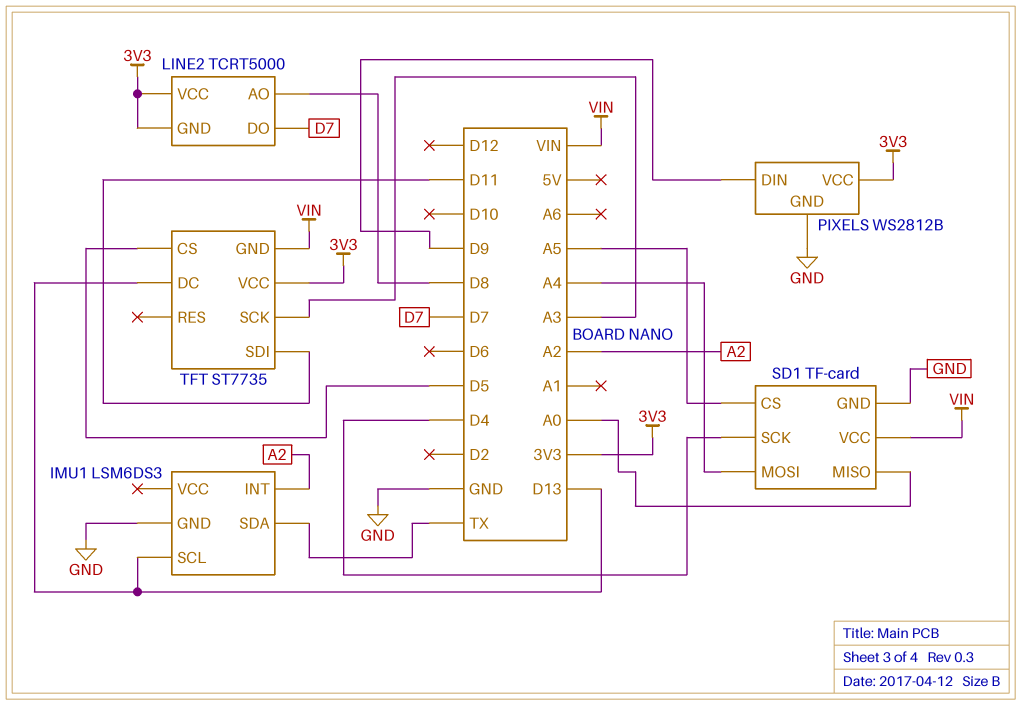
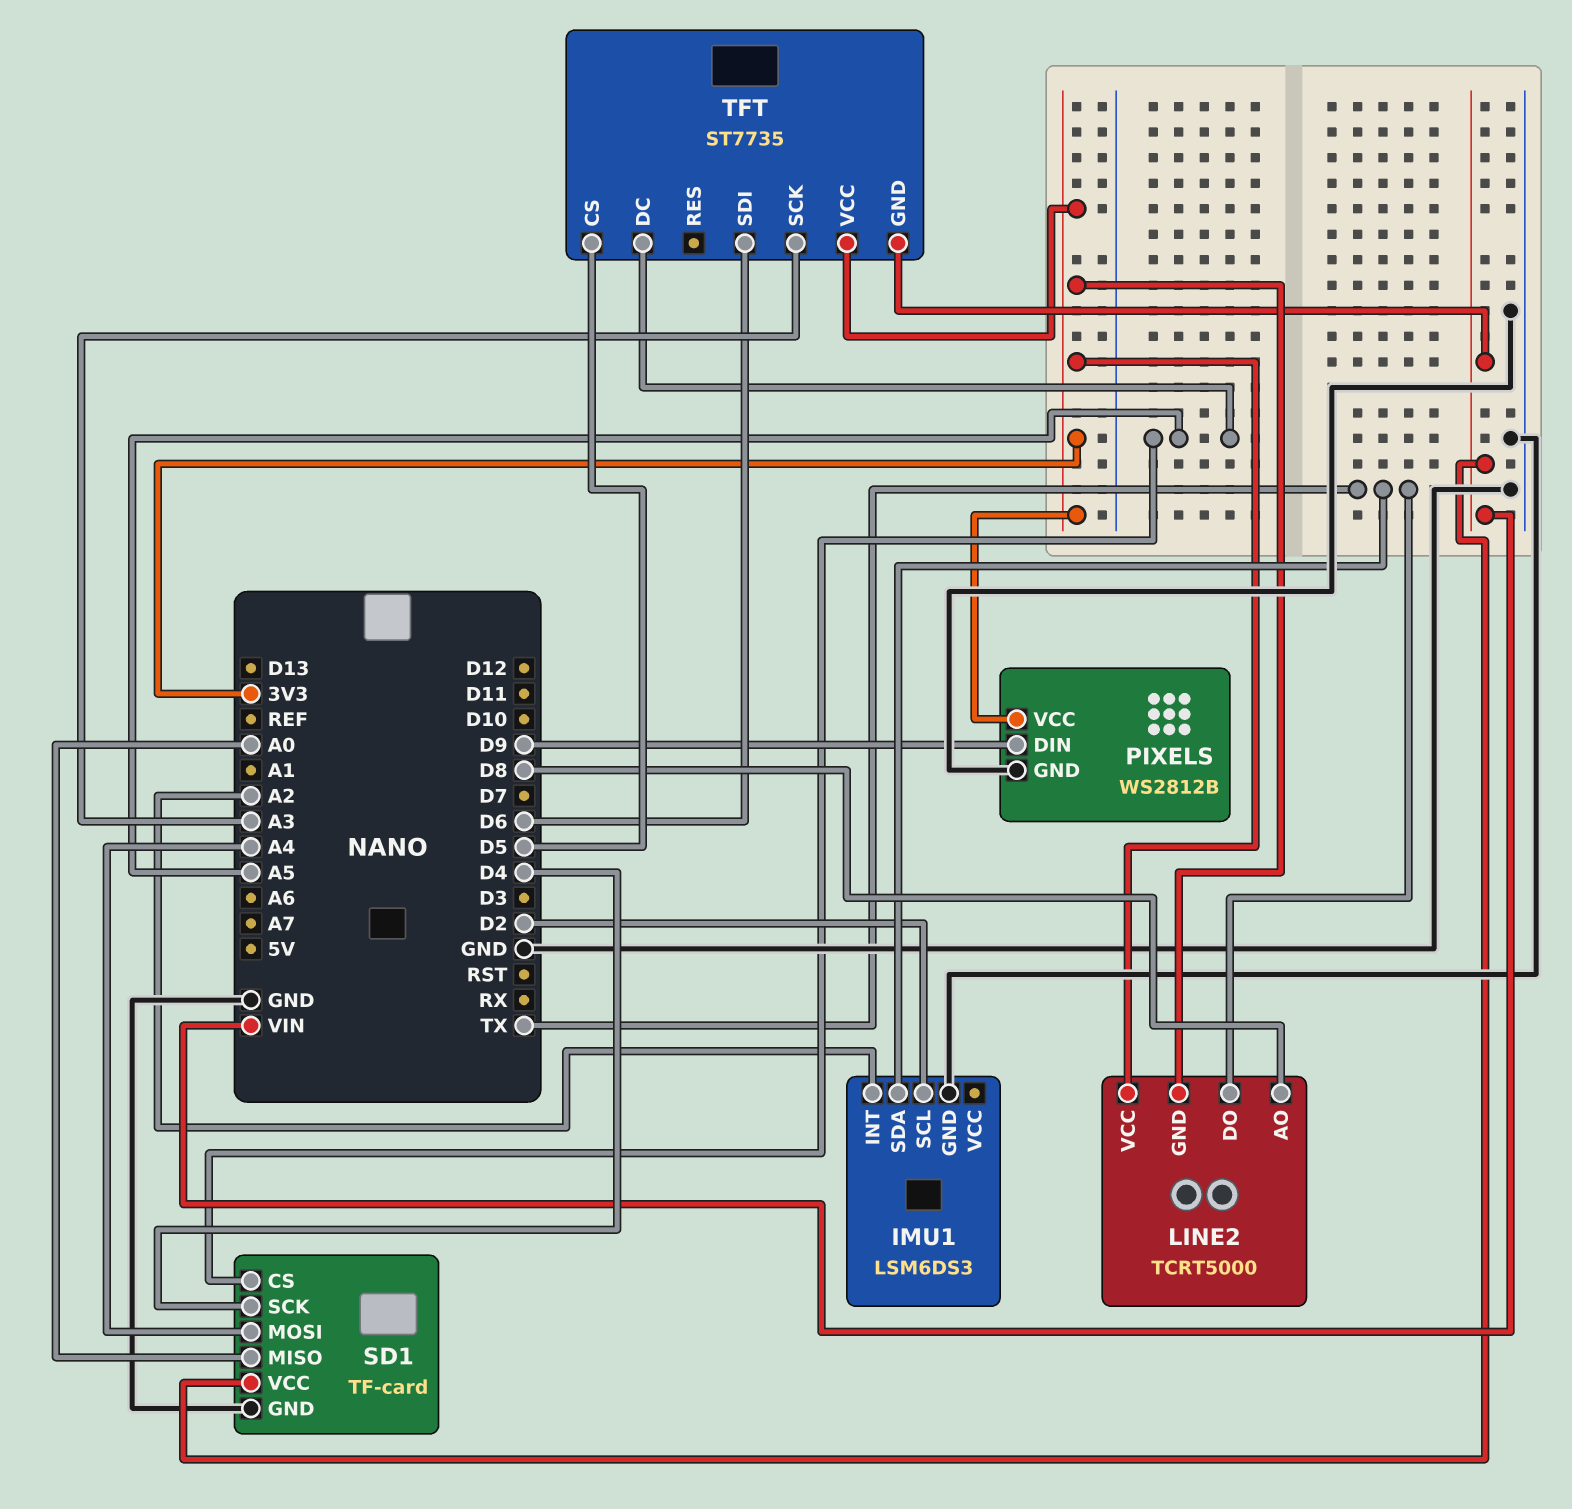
IMU1 pin SCL: D13 -> D2
LINE2 pin DO: D7 -> TX
TFT pin DC: D13 -> A5
TFT pin SDI: D11 -> D6

